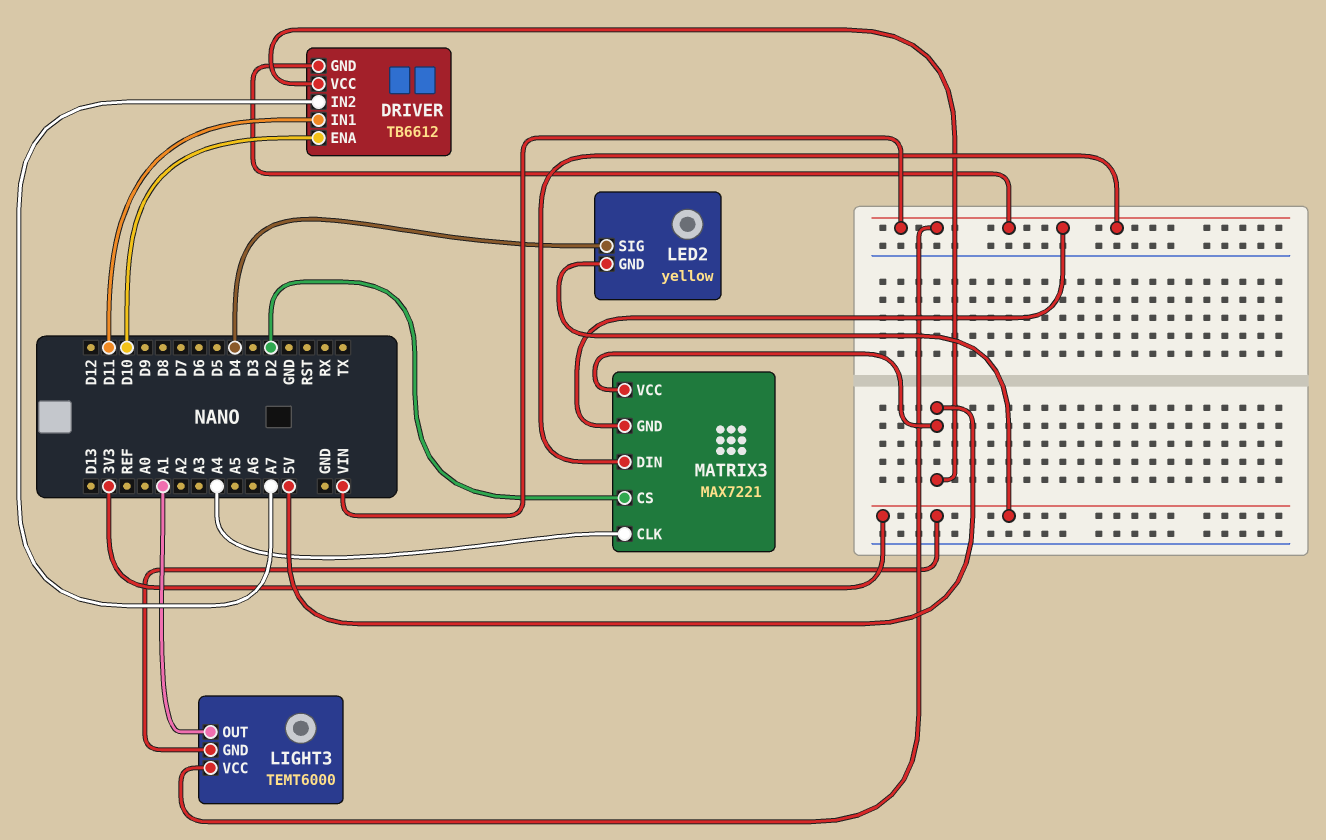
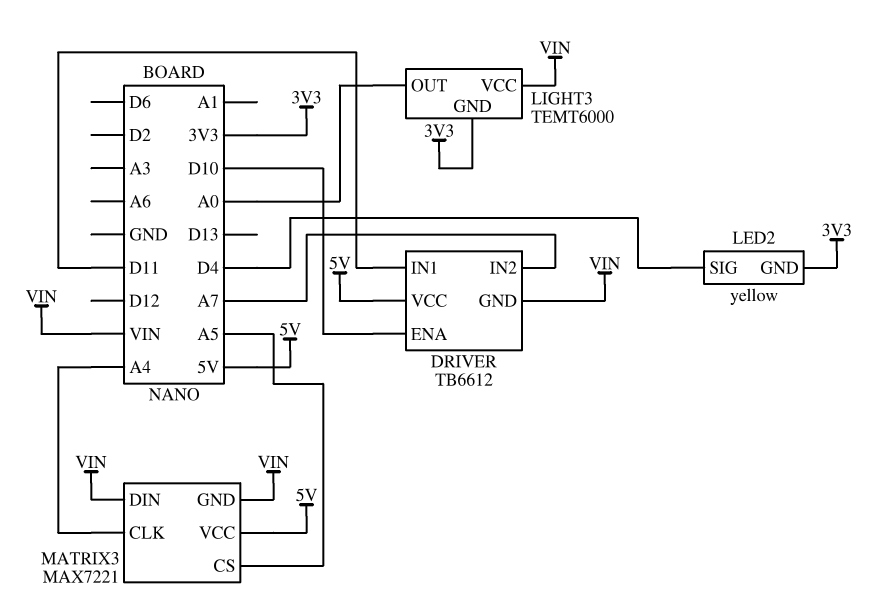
LIGHT3 pin OUT: A1 -> A0
MATRIX3 pin CS: D2 -> A5

